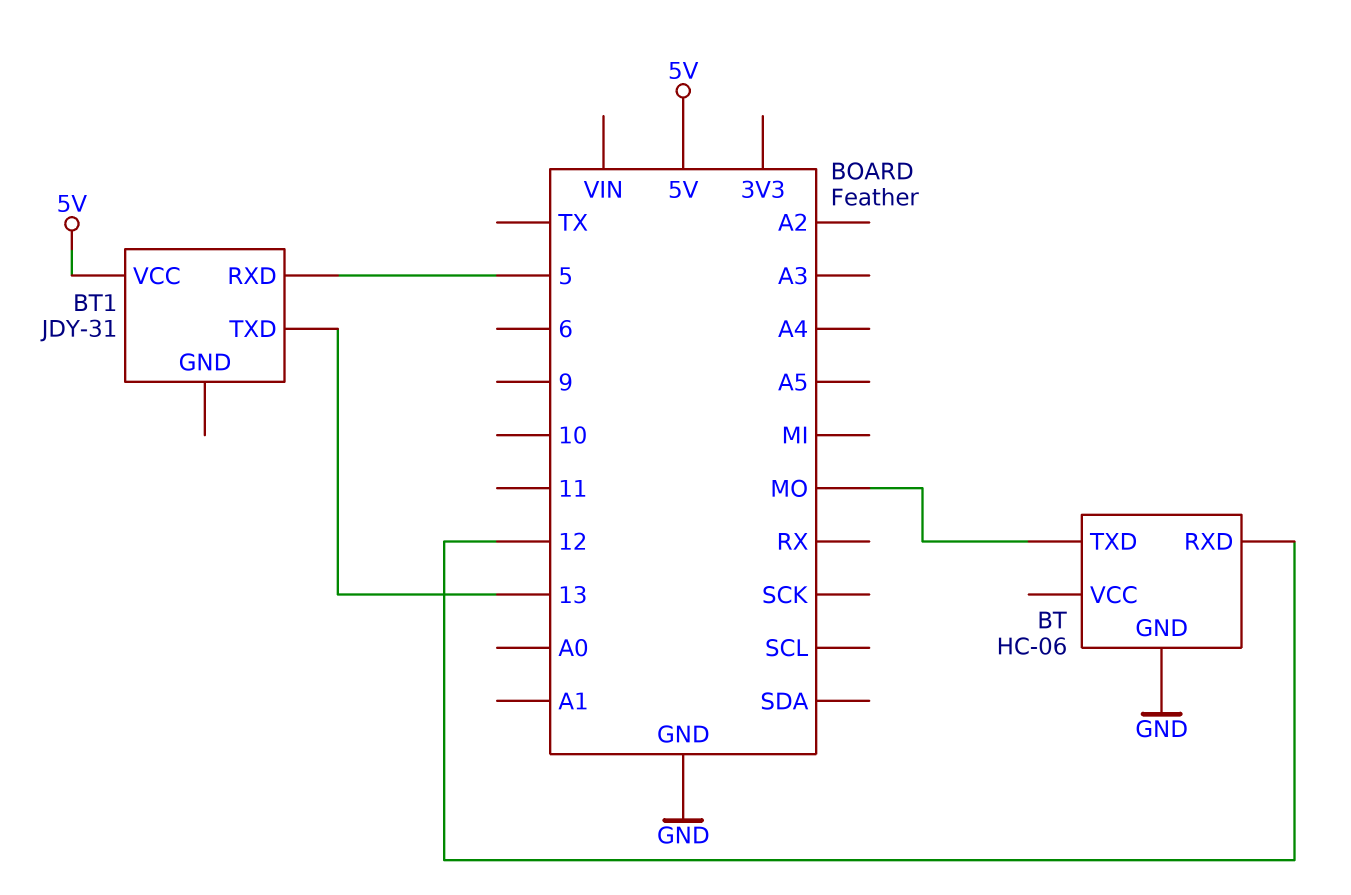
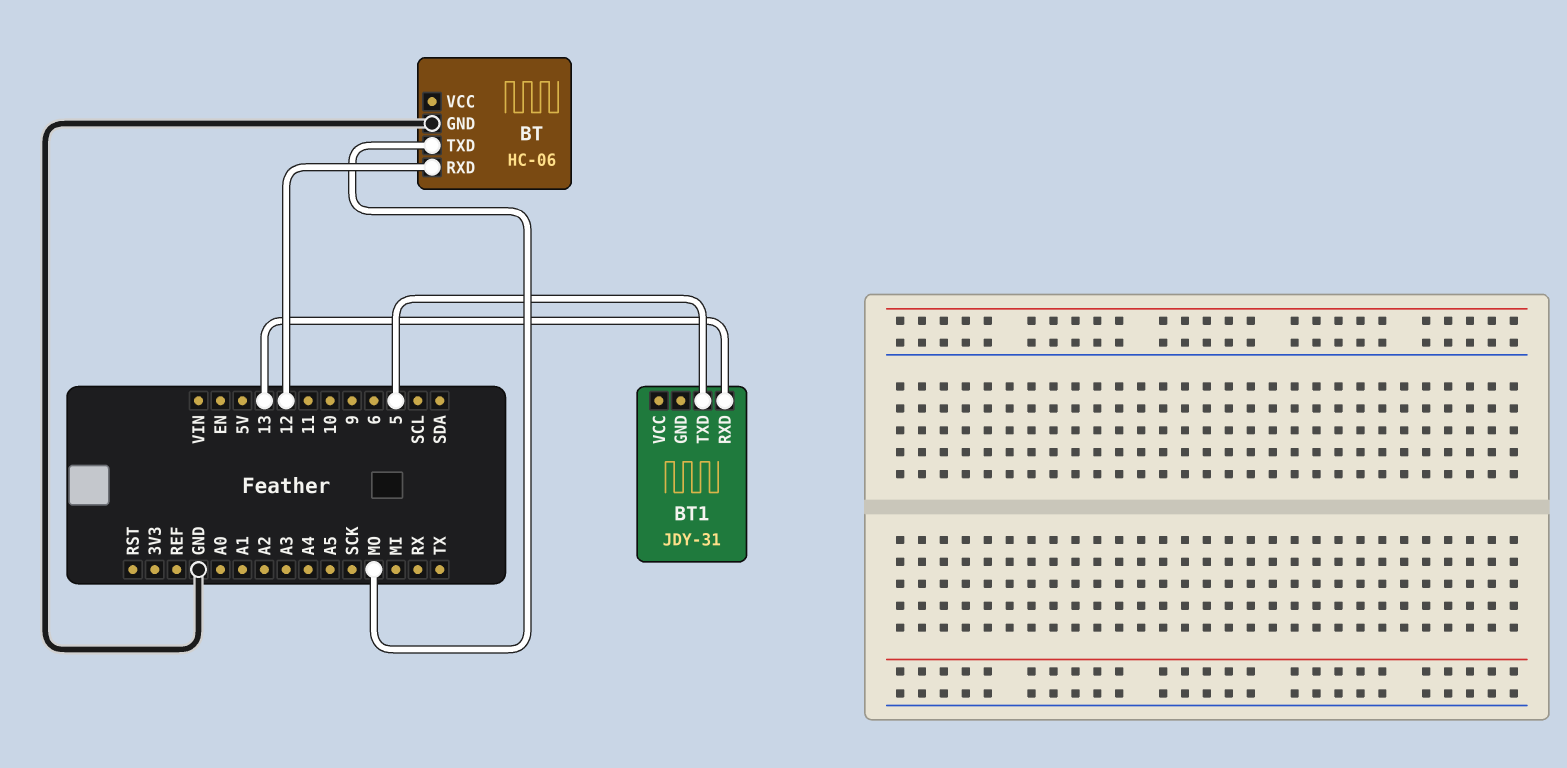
BT1 pin RXD: 5 -> 13
BT1 pin TXD: 13 -> 5
BT1 pin VCC: 5V -> none

